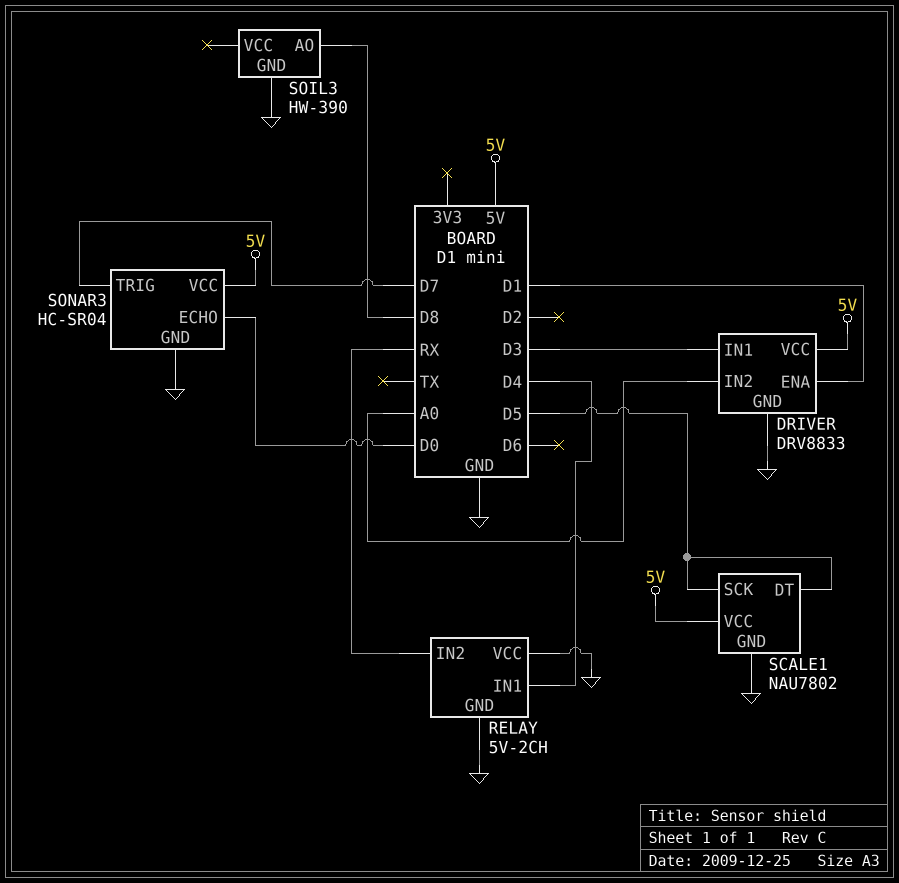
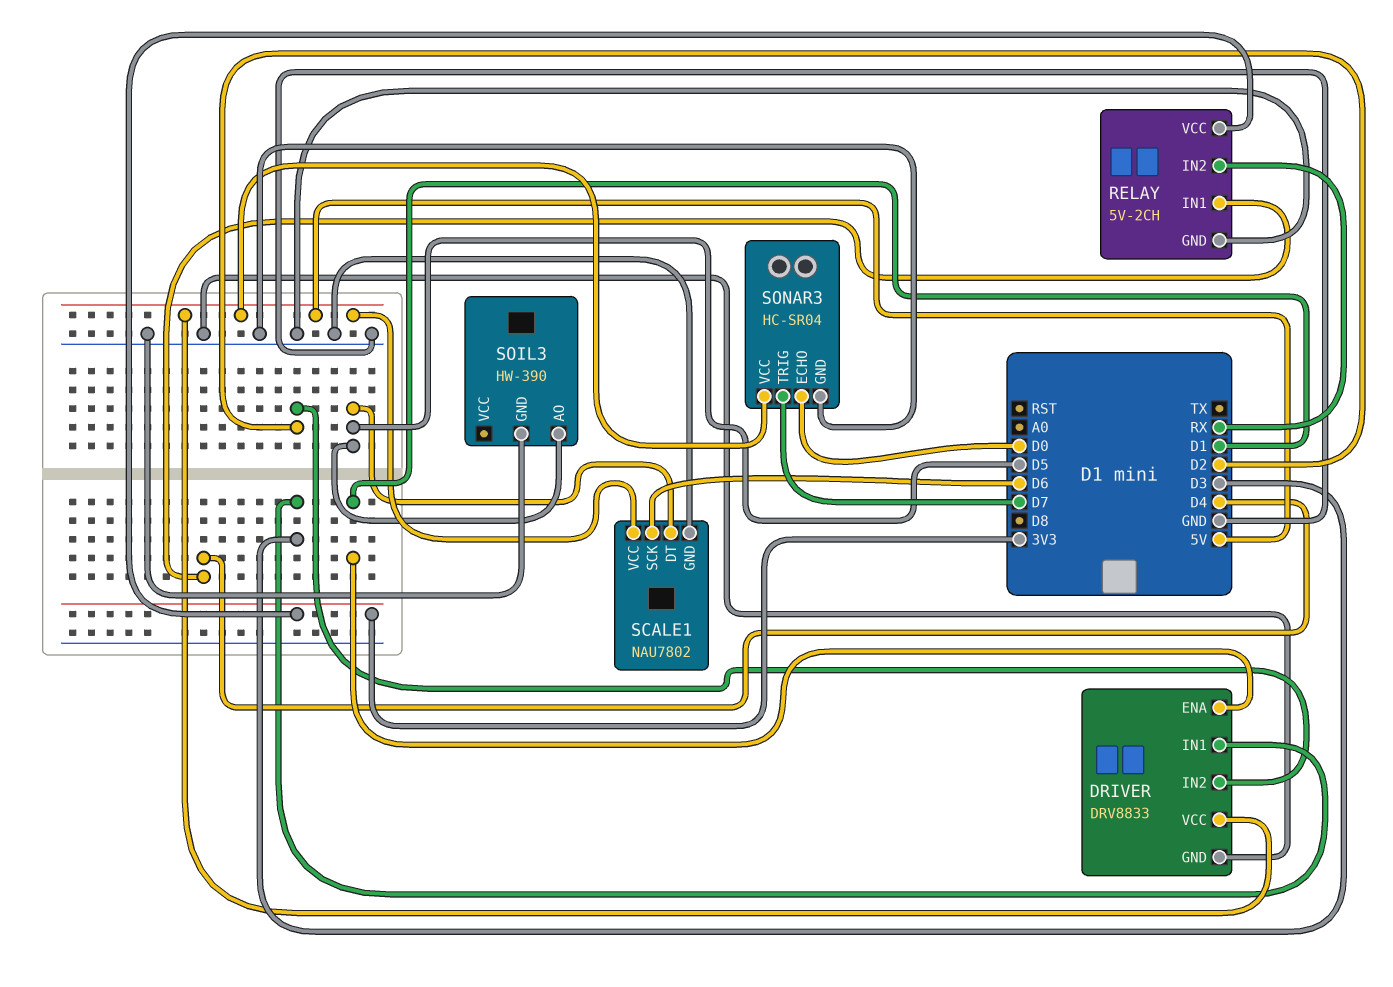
DRIVER pin IN2: A0 -> D2
RELAY pin VCC: GND -> 3V3
SCALE1 pin SCK: D5 -> D6
SOIL3 pin AO: D8 -> D5

